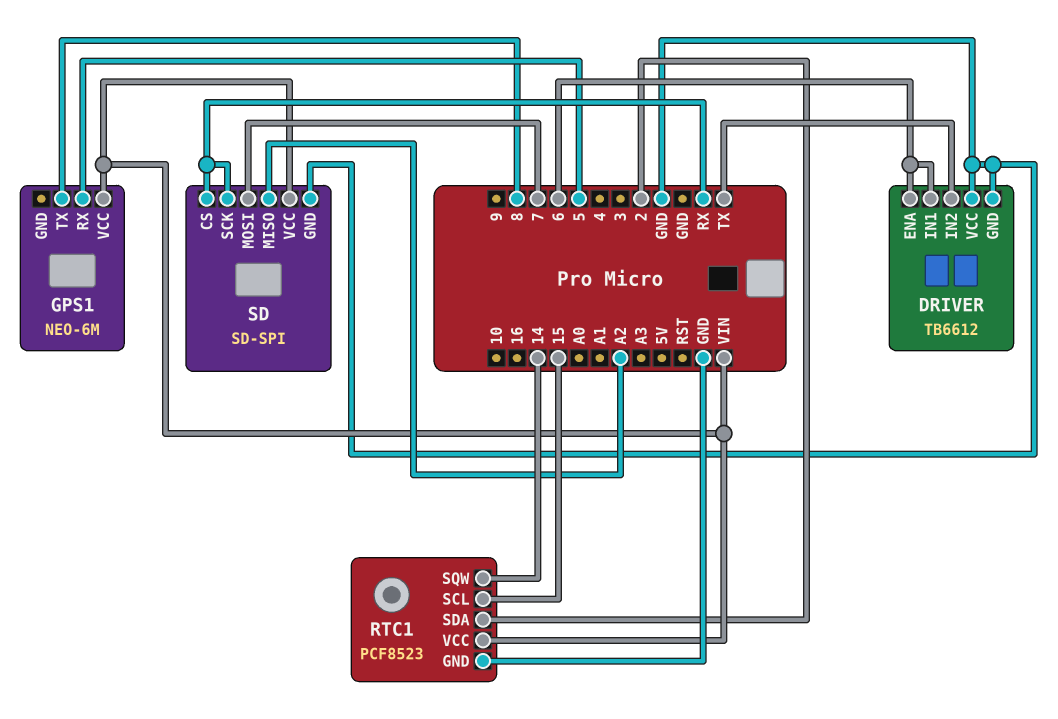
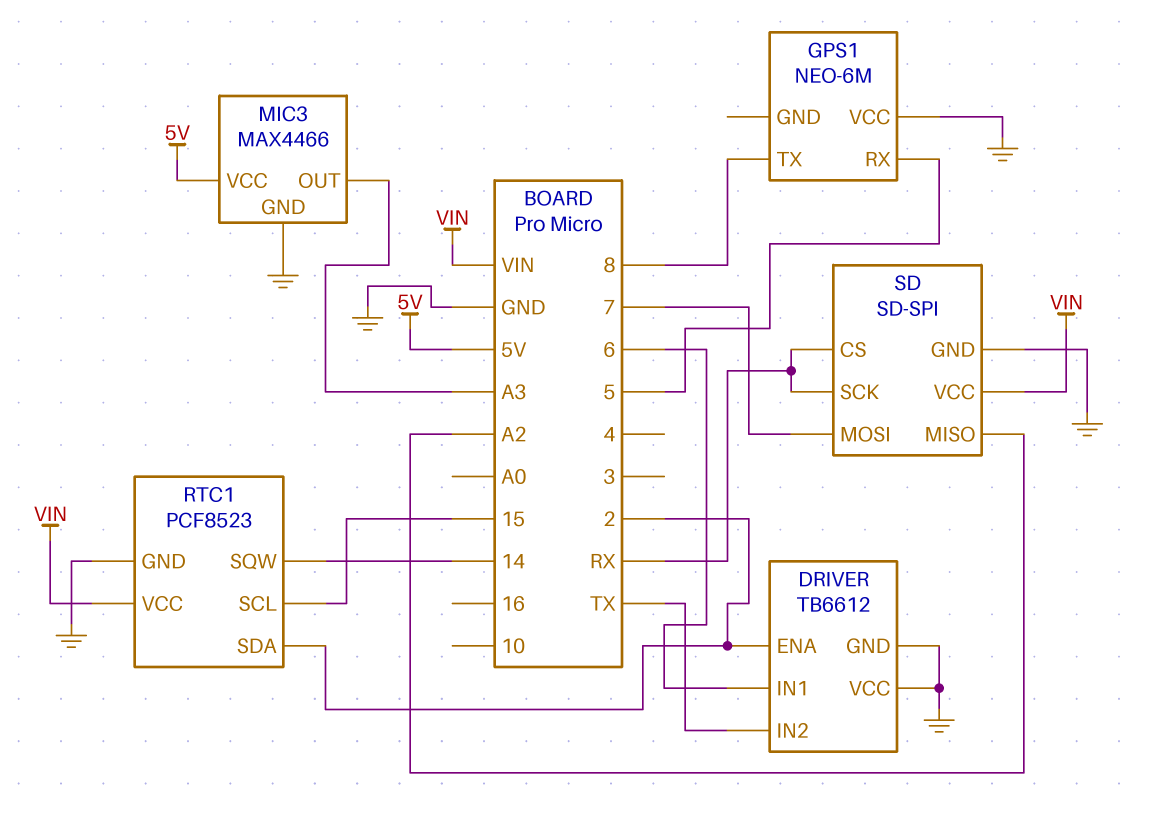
DRIVER pin ENA: 6 -> 2
GPS1 pin VCC: VIN -> GND
MIC3: none -> MAX4466
MIC3 pin GND: none -> GND
MIC3 pin OUT: none -> A3
MIC3 pin VCC: none -> 5V

